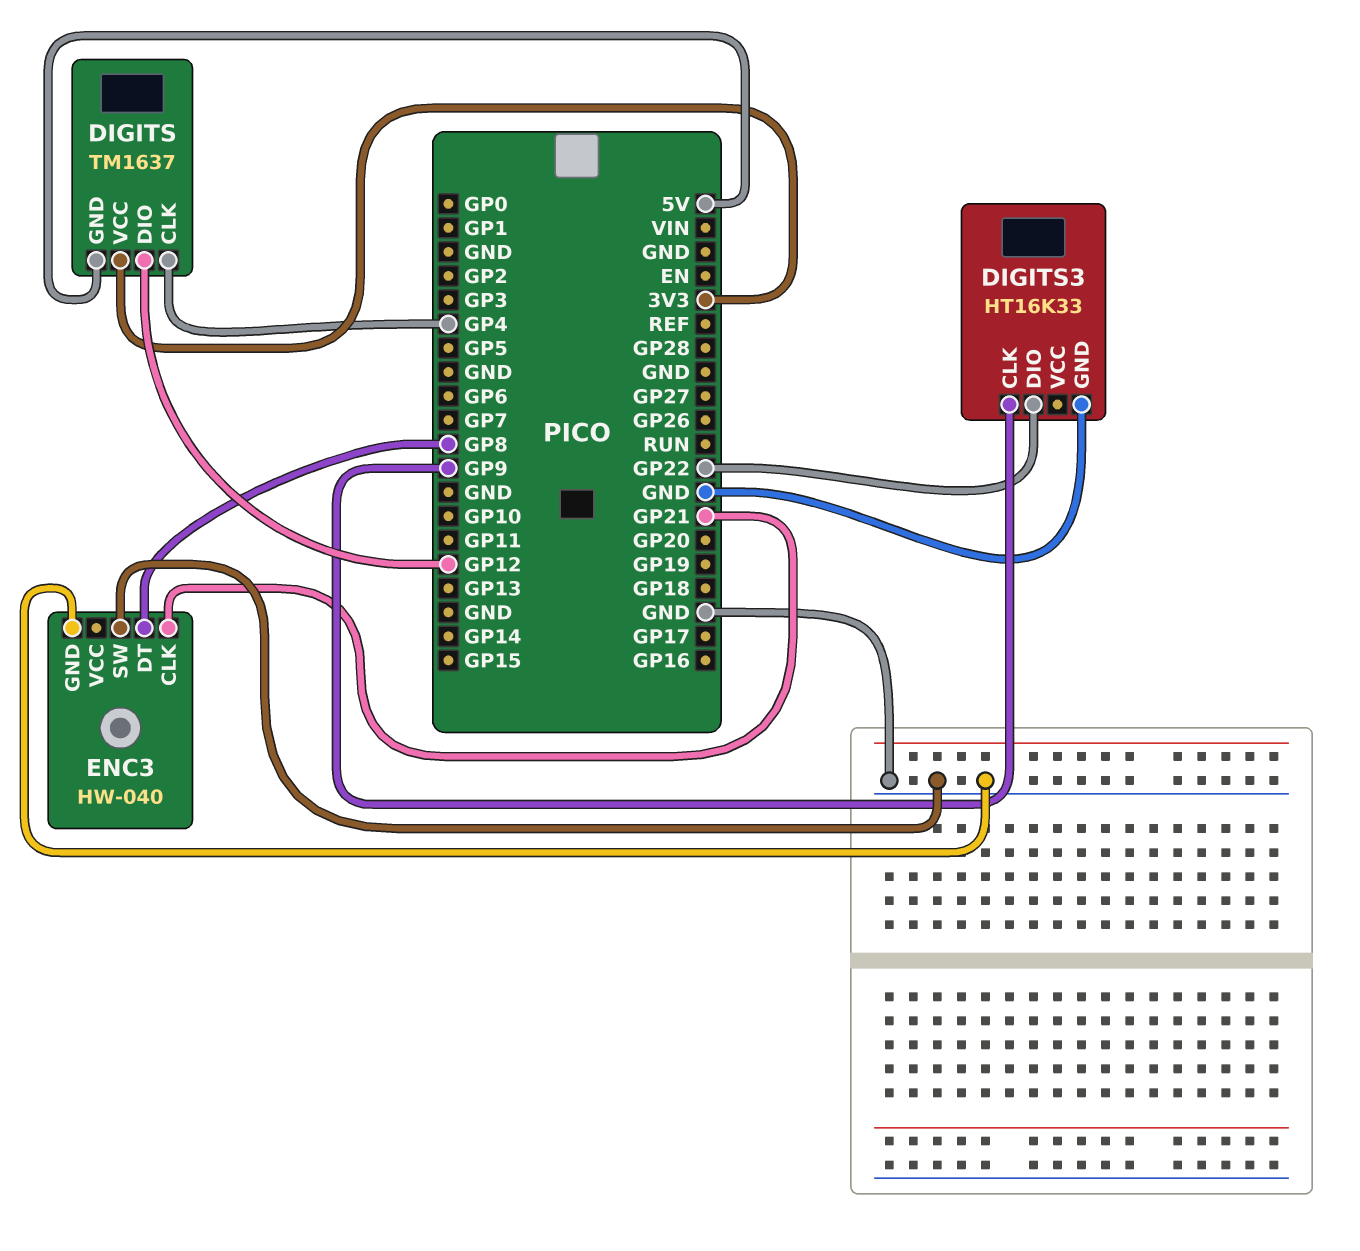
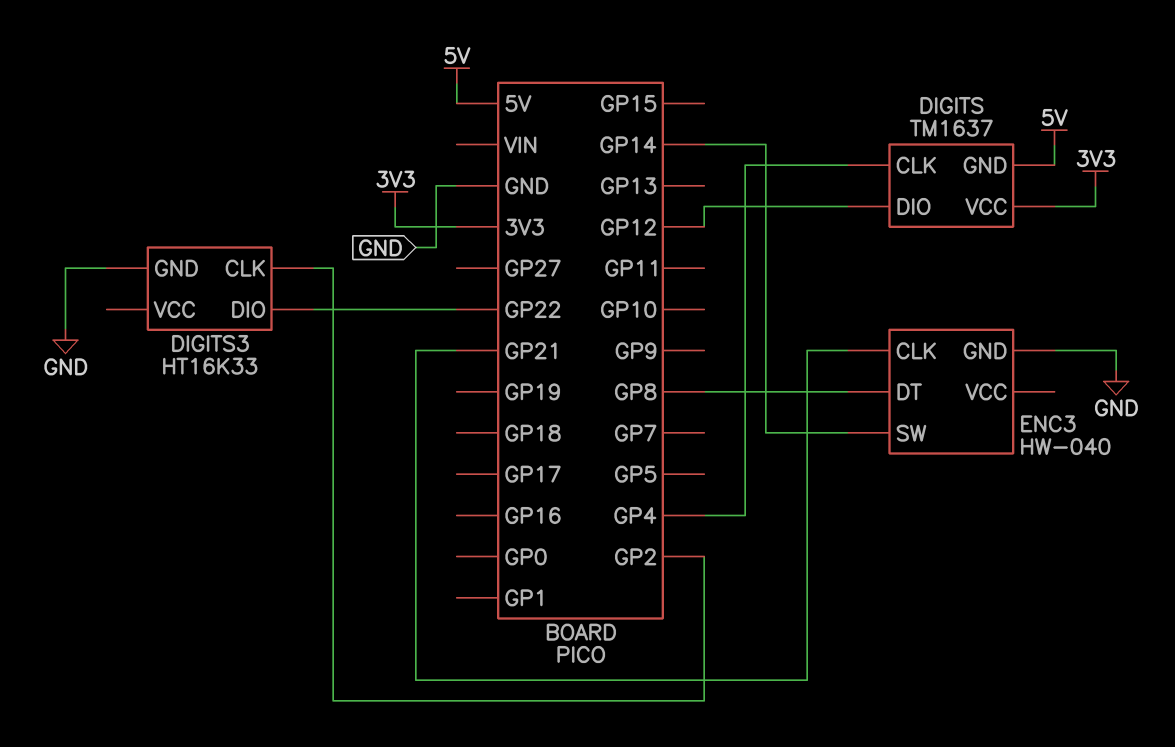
DIGITS3 pin CLK: GP9 -> GP2
ENC3 pin SW: GND -> GP14

